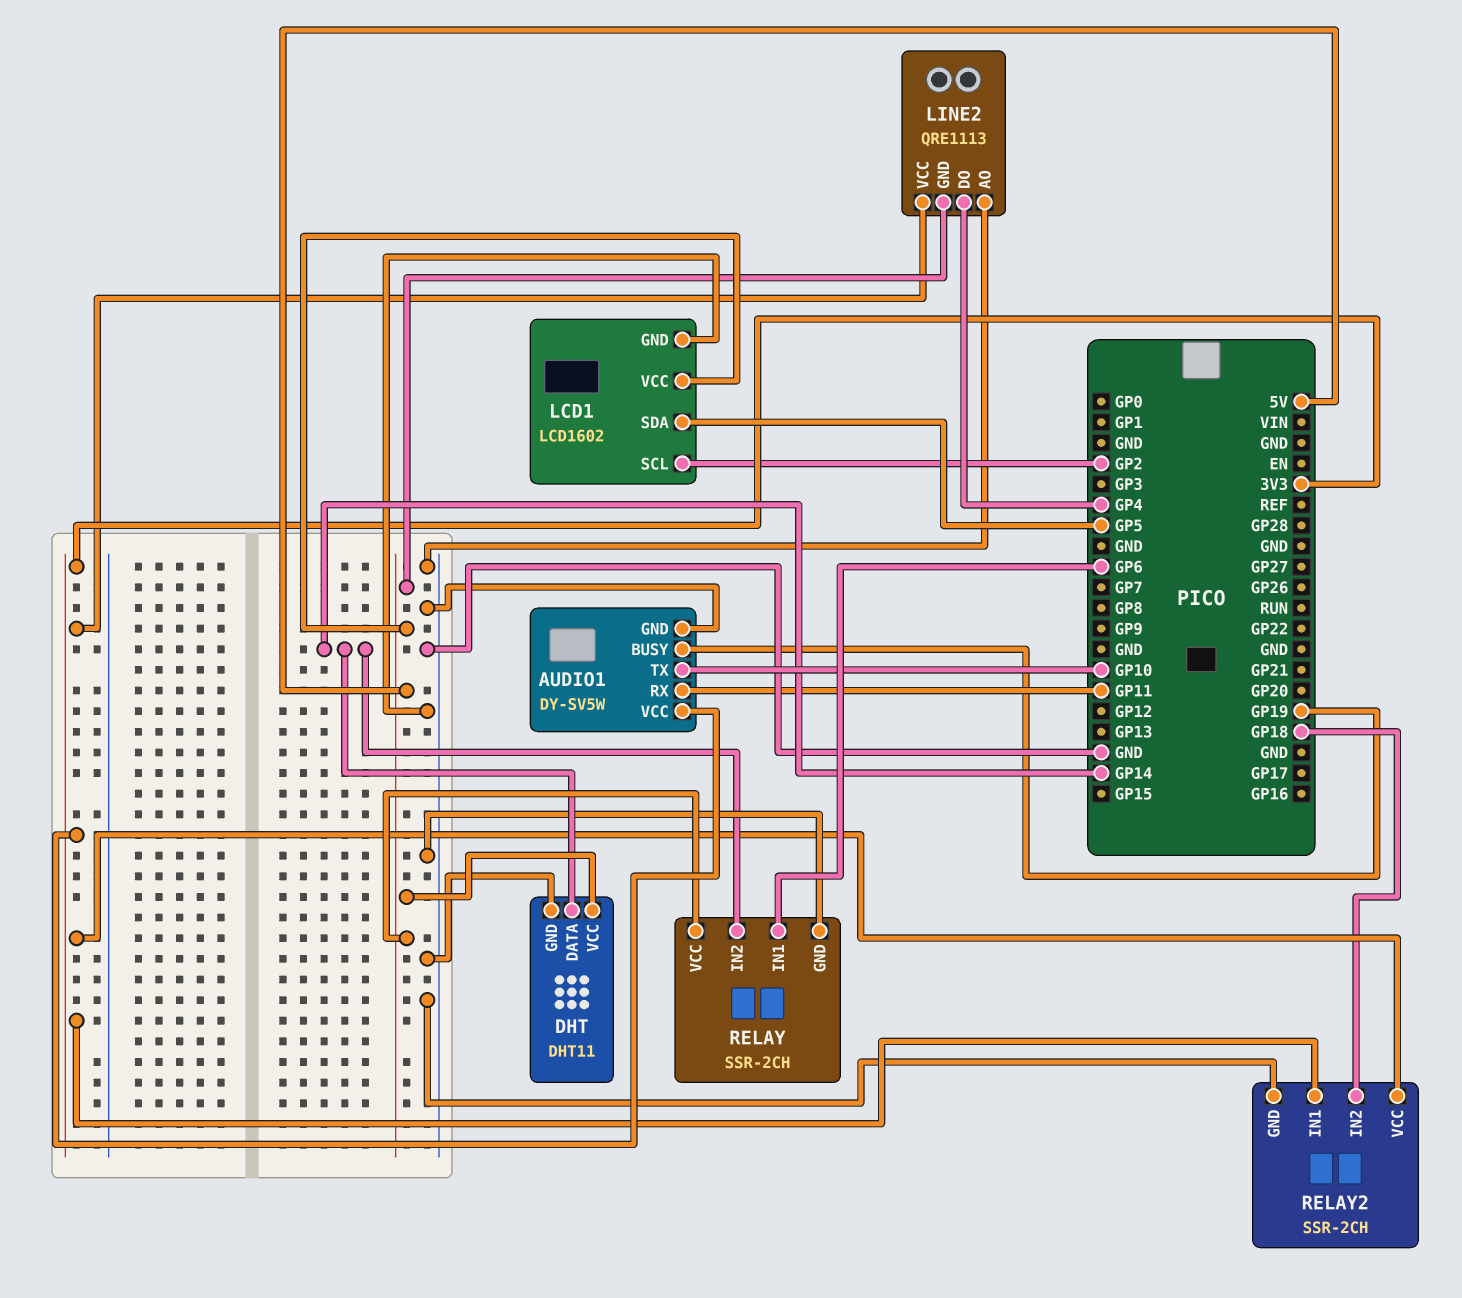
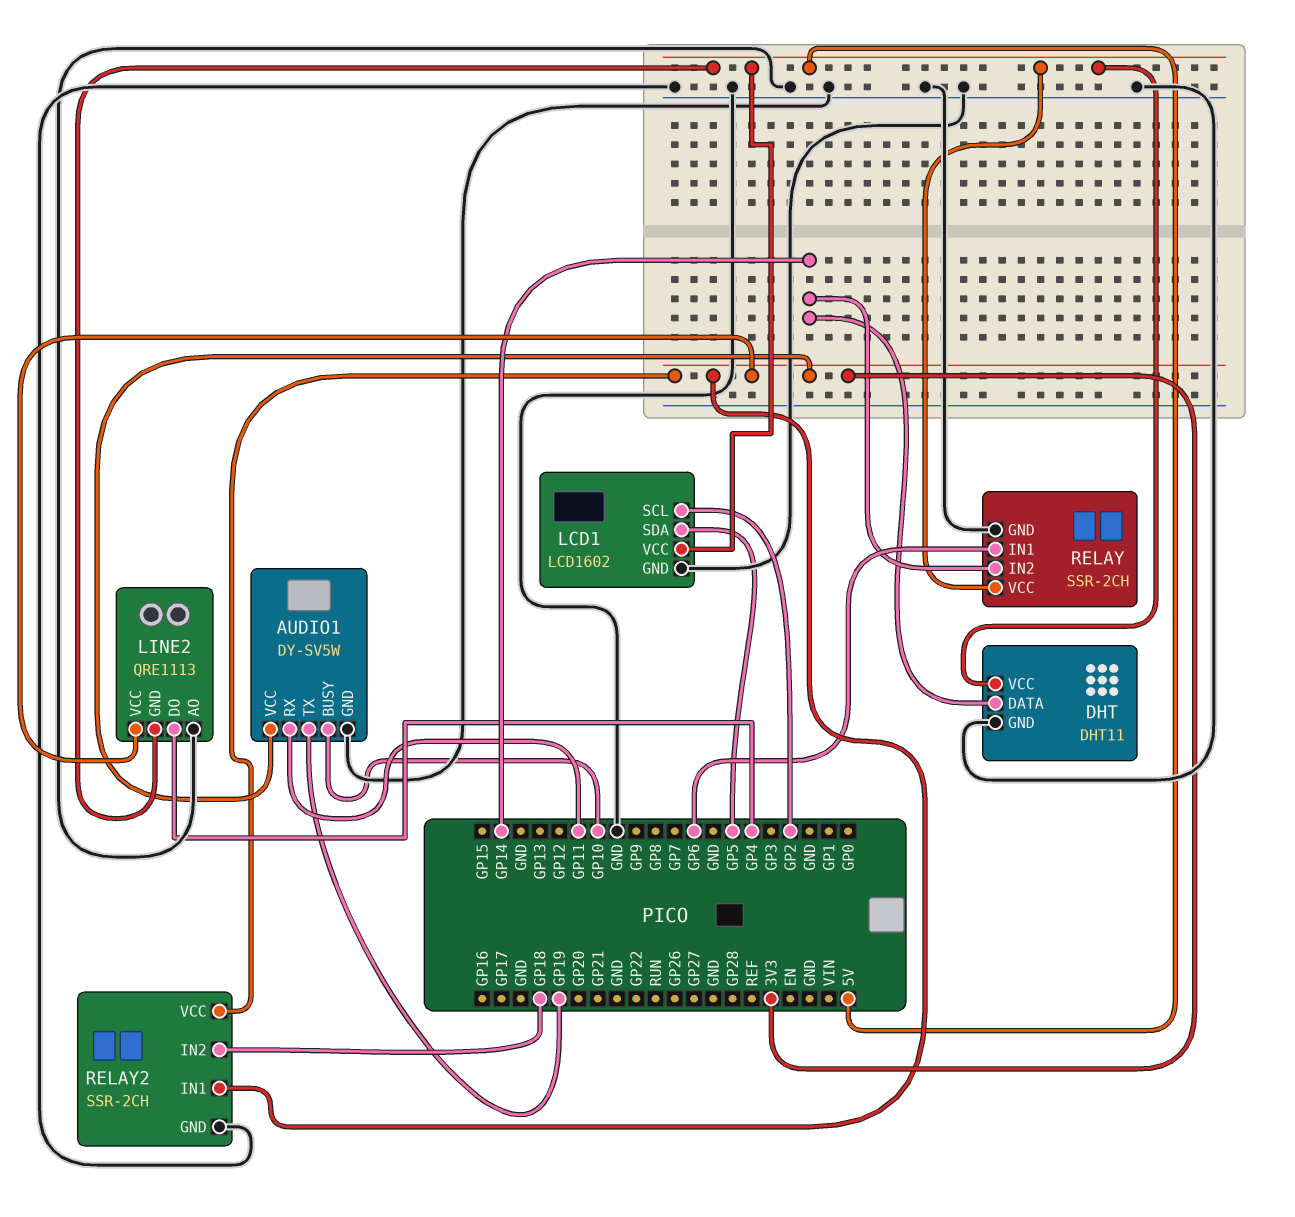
AUDIO1 pin BUSY: GP19 -> GP10
AUDIO1 pin TX: GP10 -> GP19

